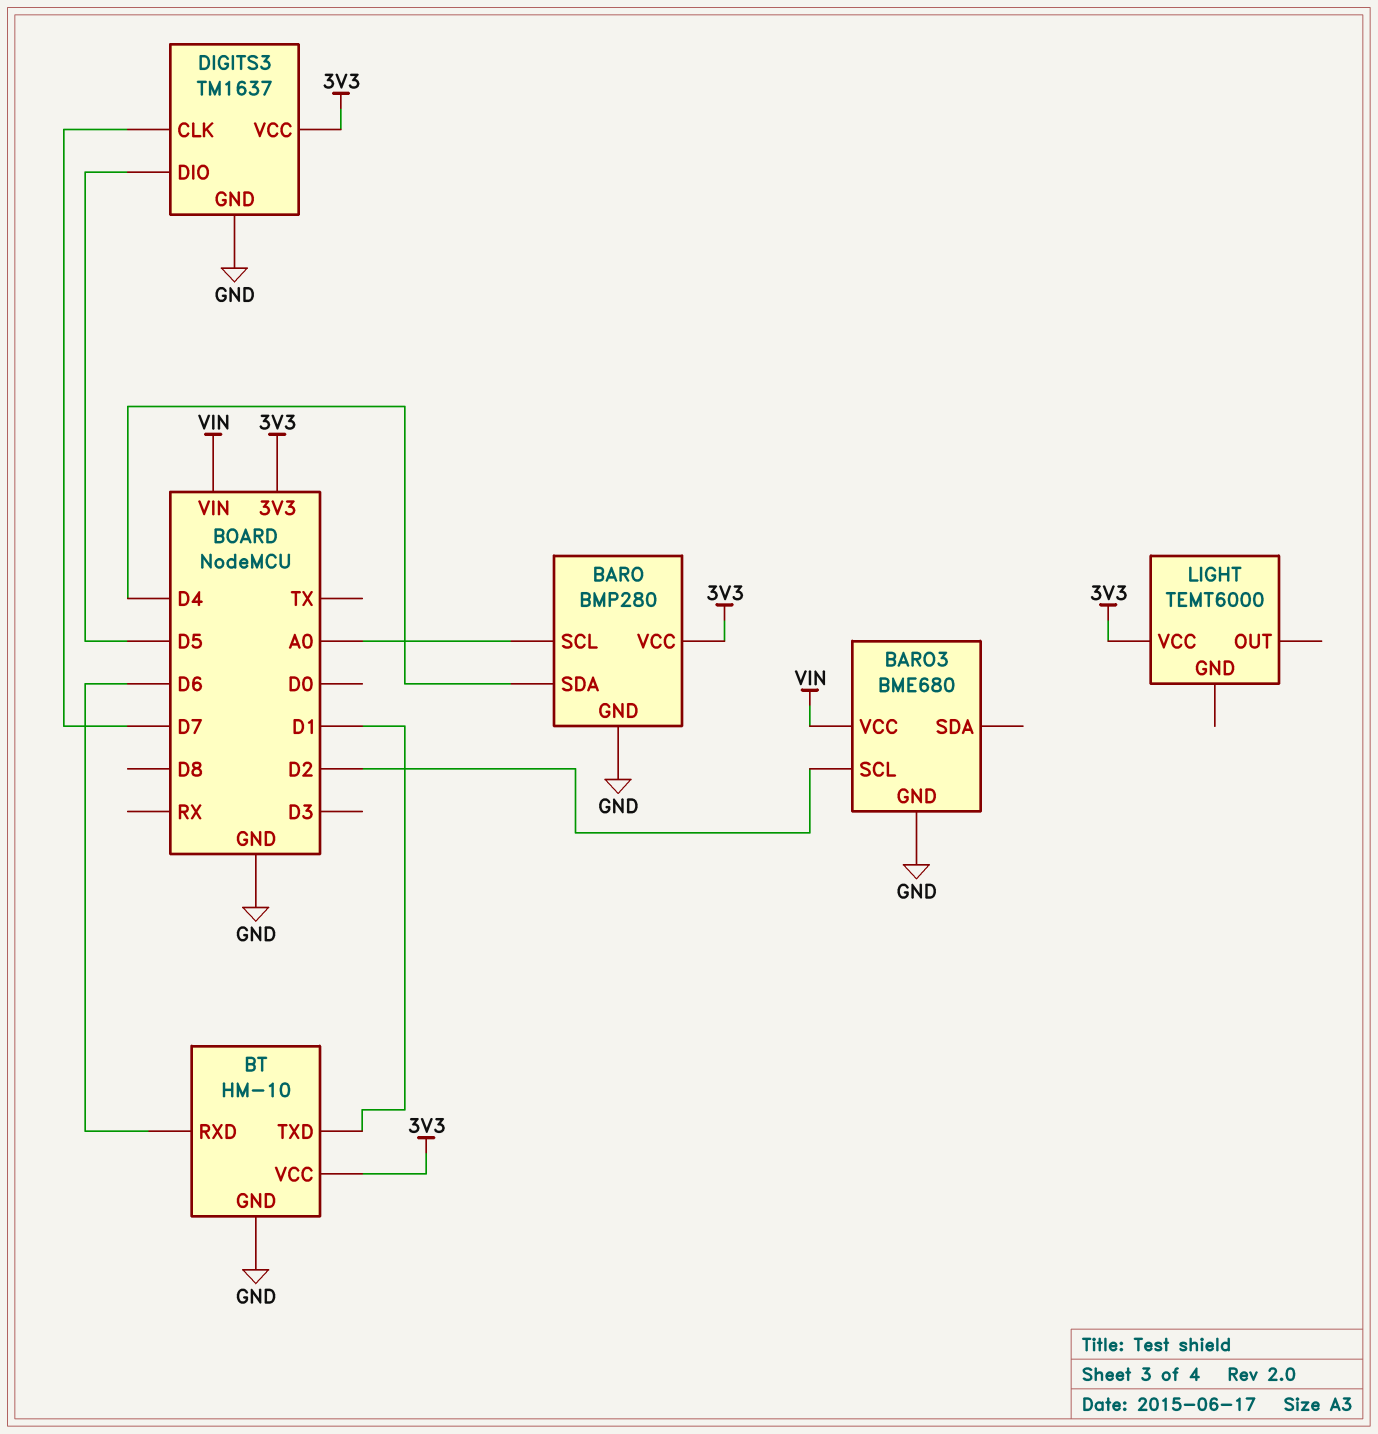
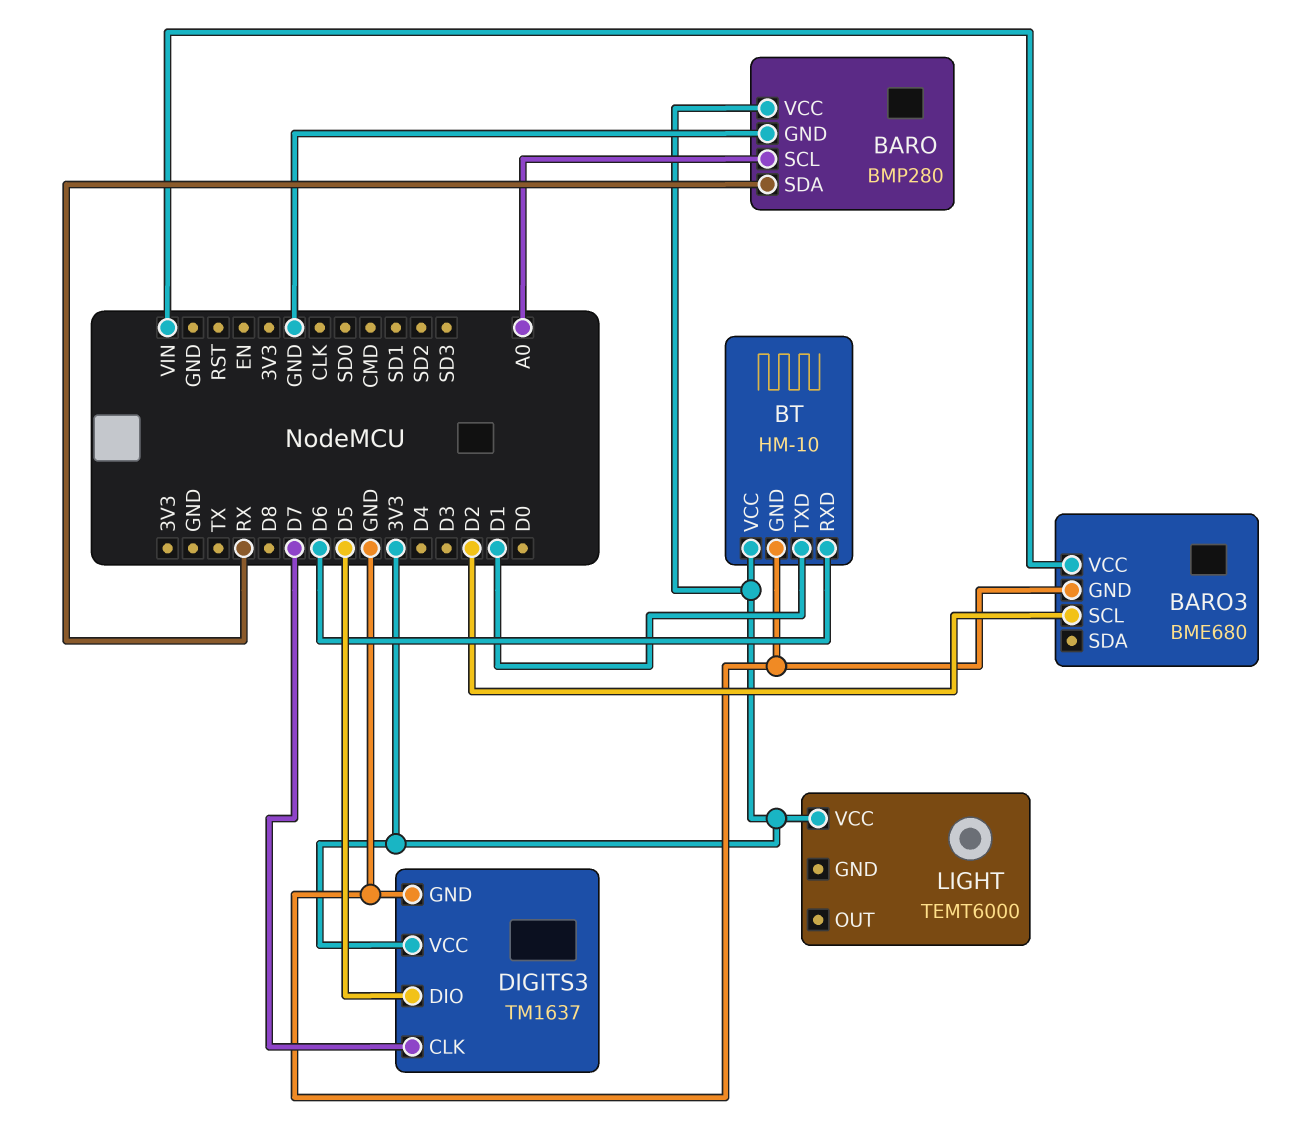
BARO pin SDA: D4 -> RX

